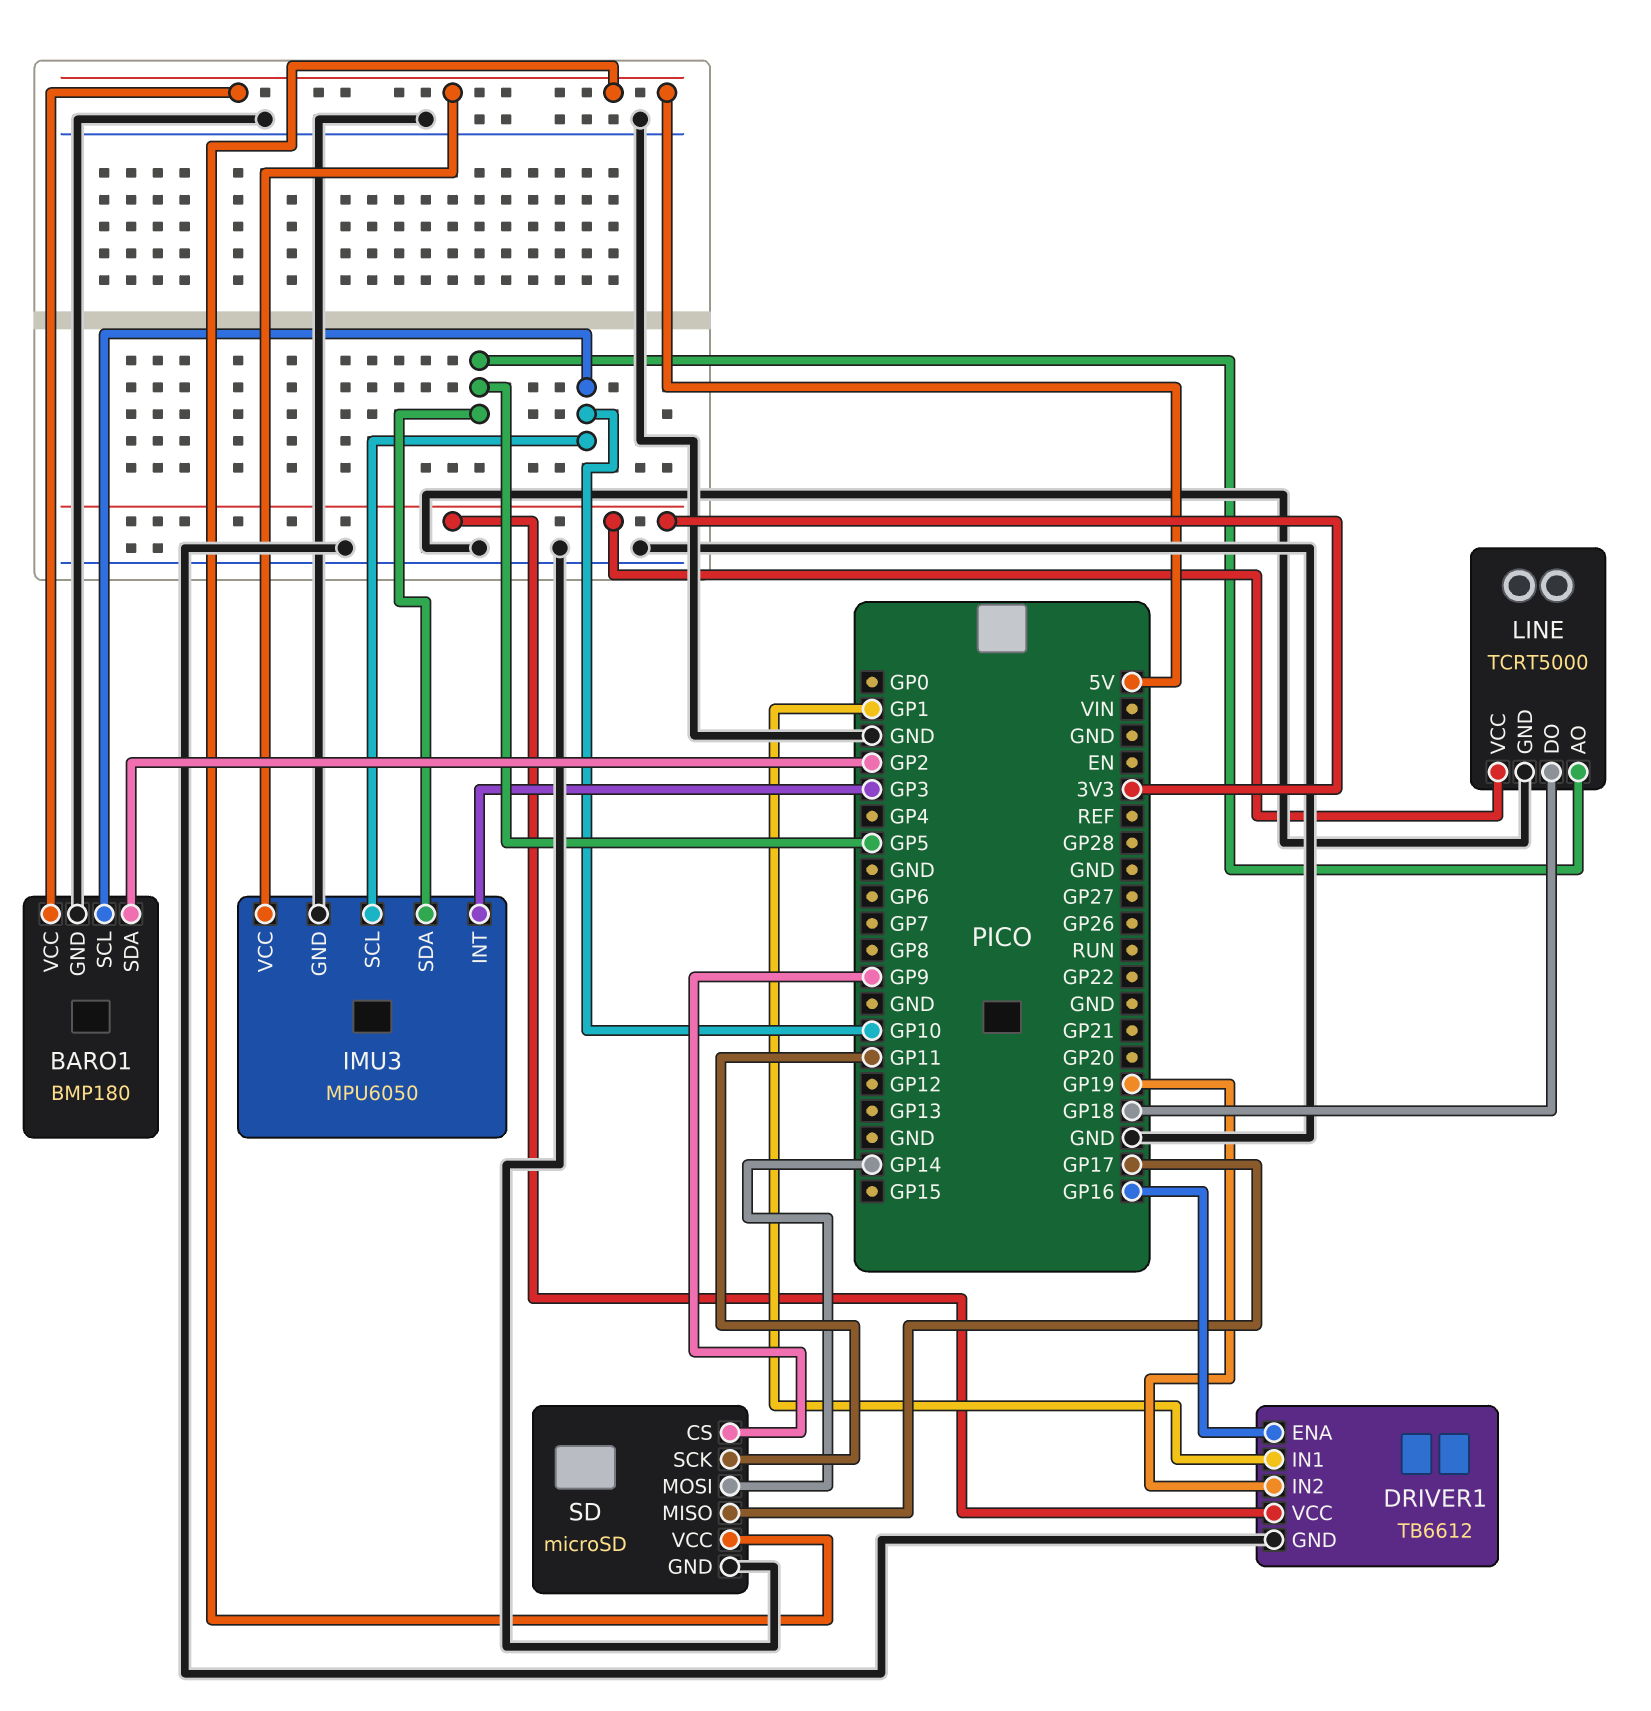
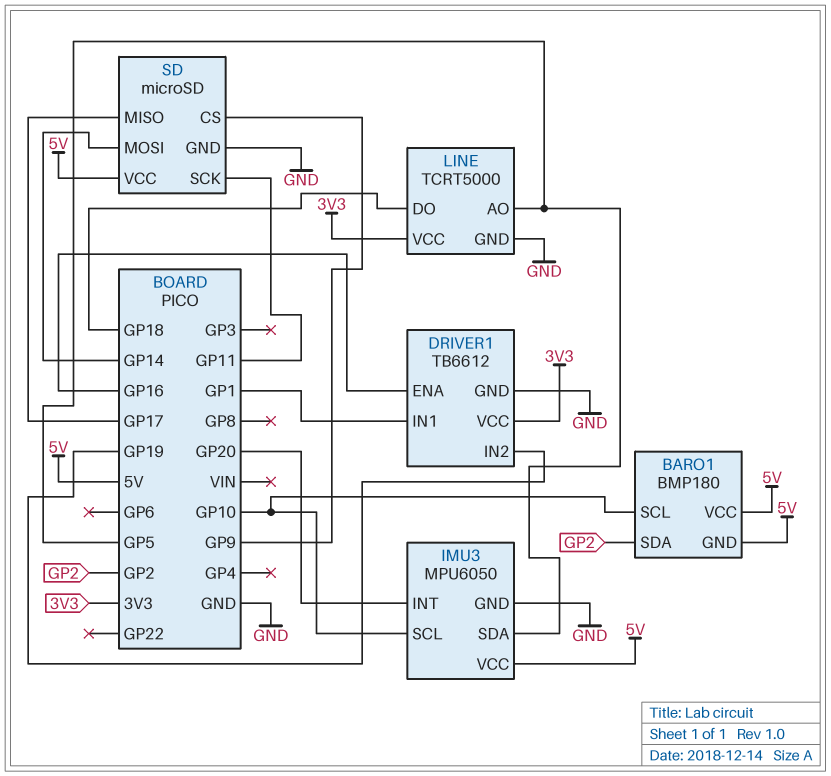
BARO1 pin GND: GND -> 5V
IMU3 pin INT: GP3 -> GP20

